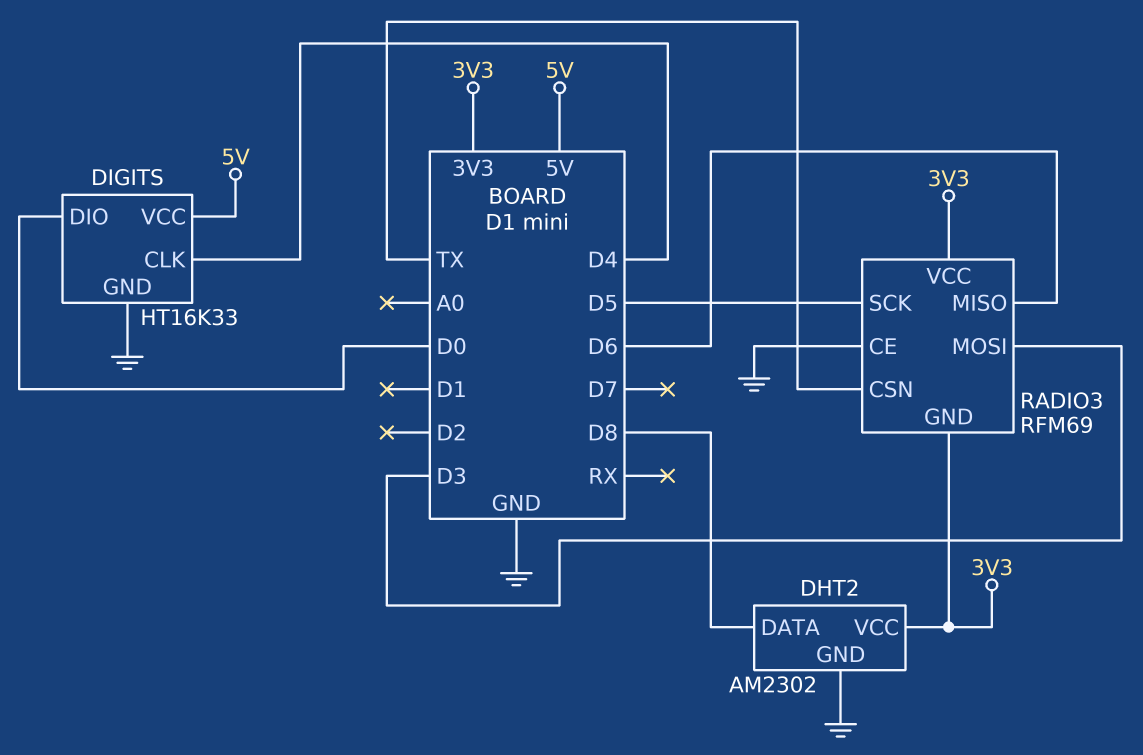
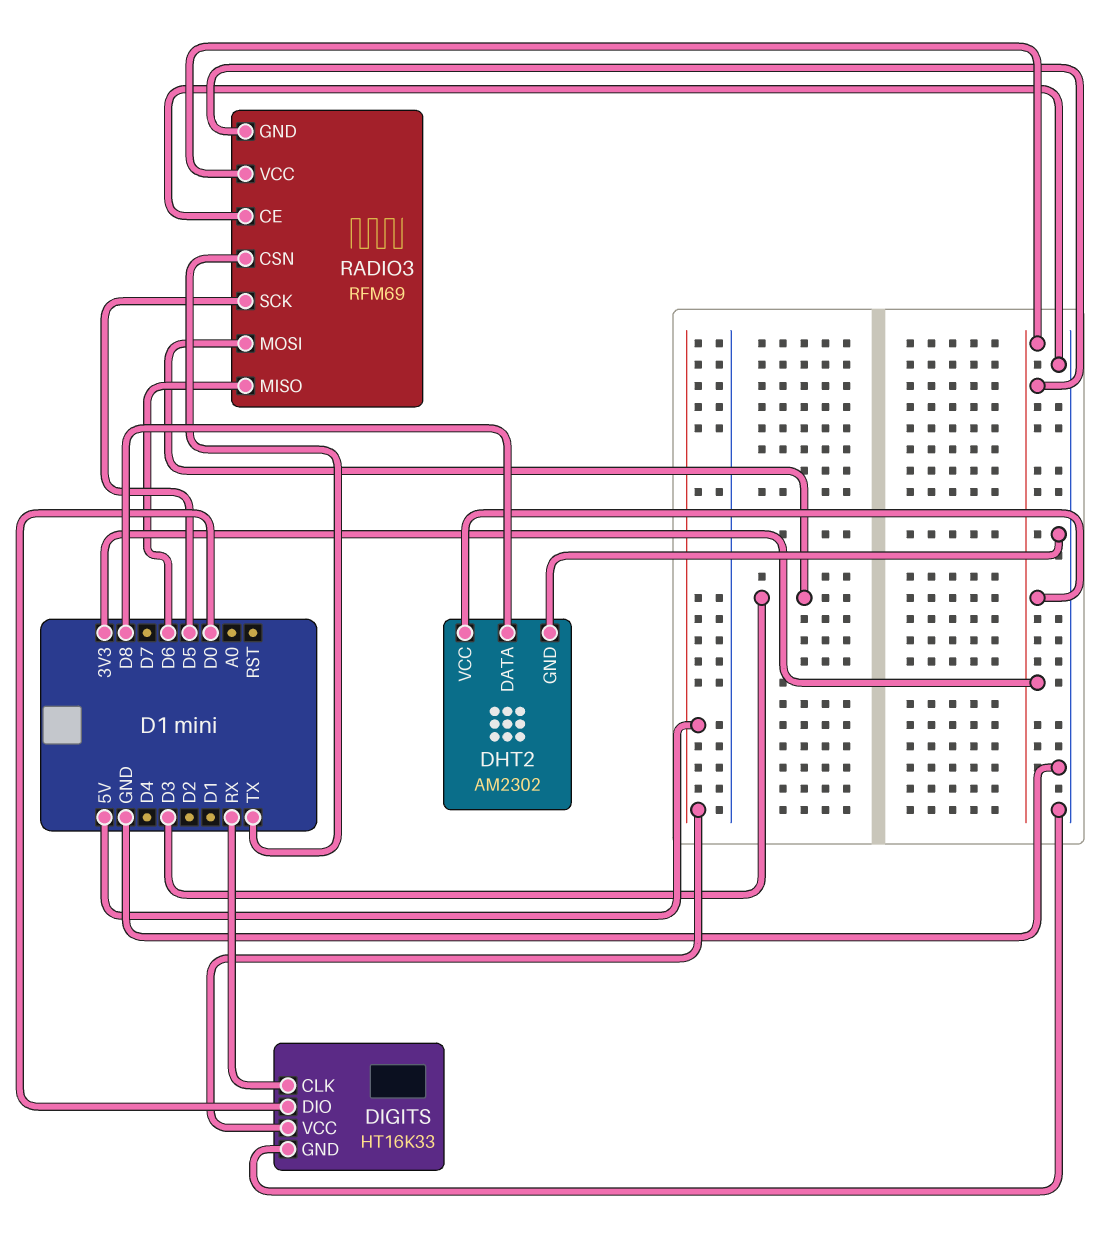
DIGITS pin CLK: D4 -> RX

